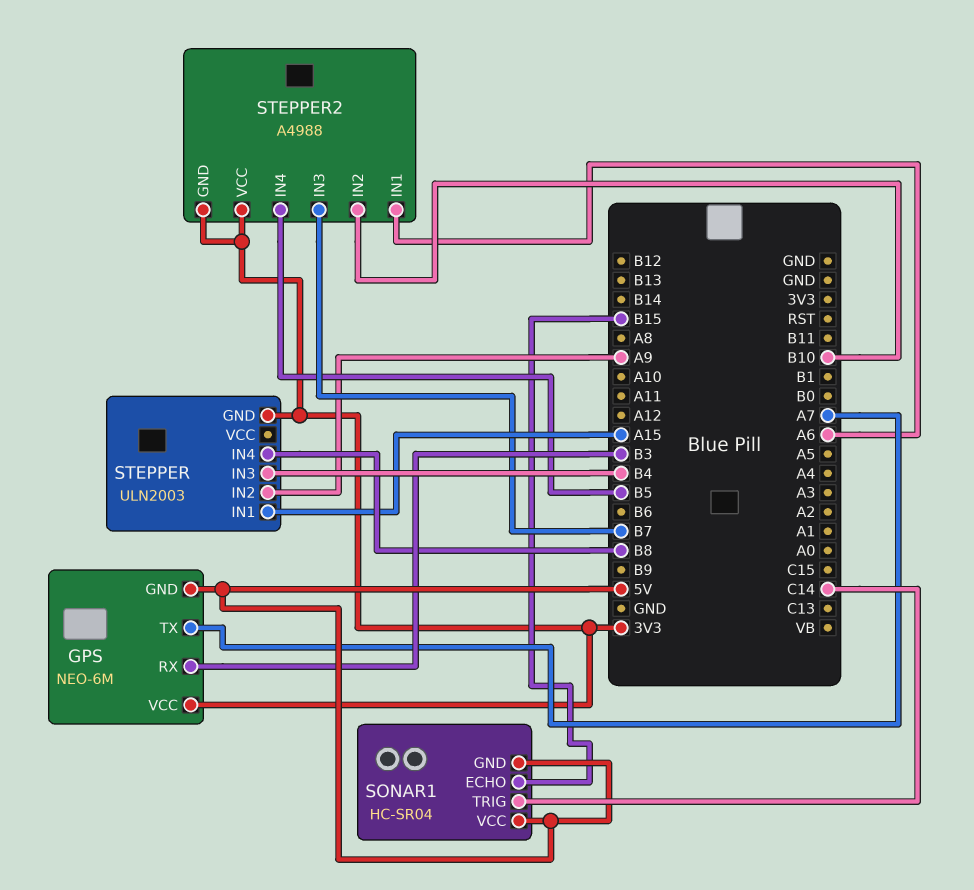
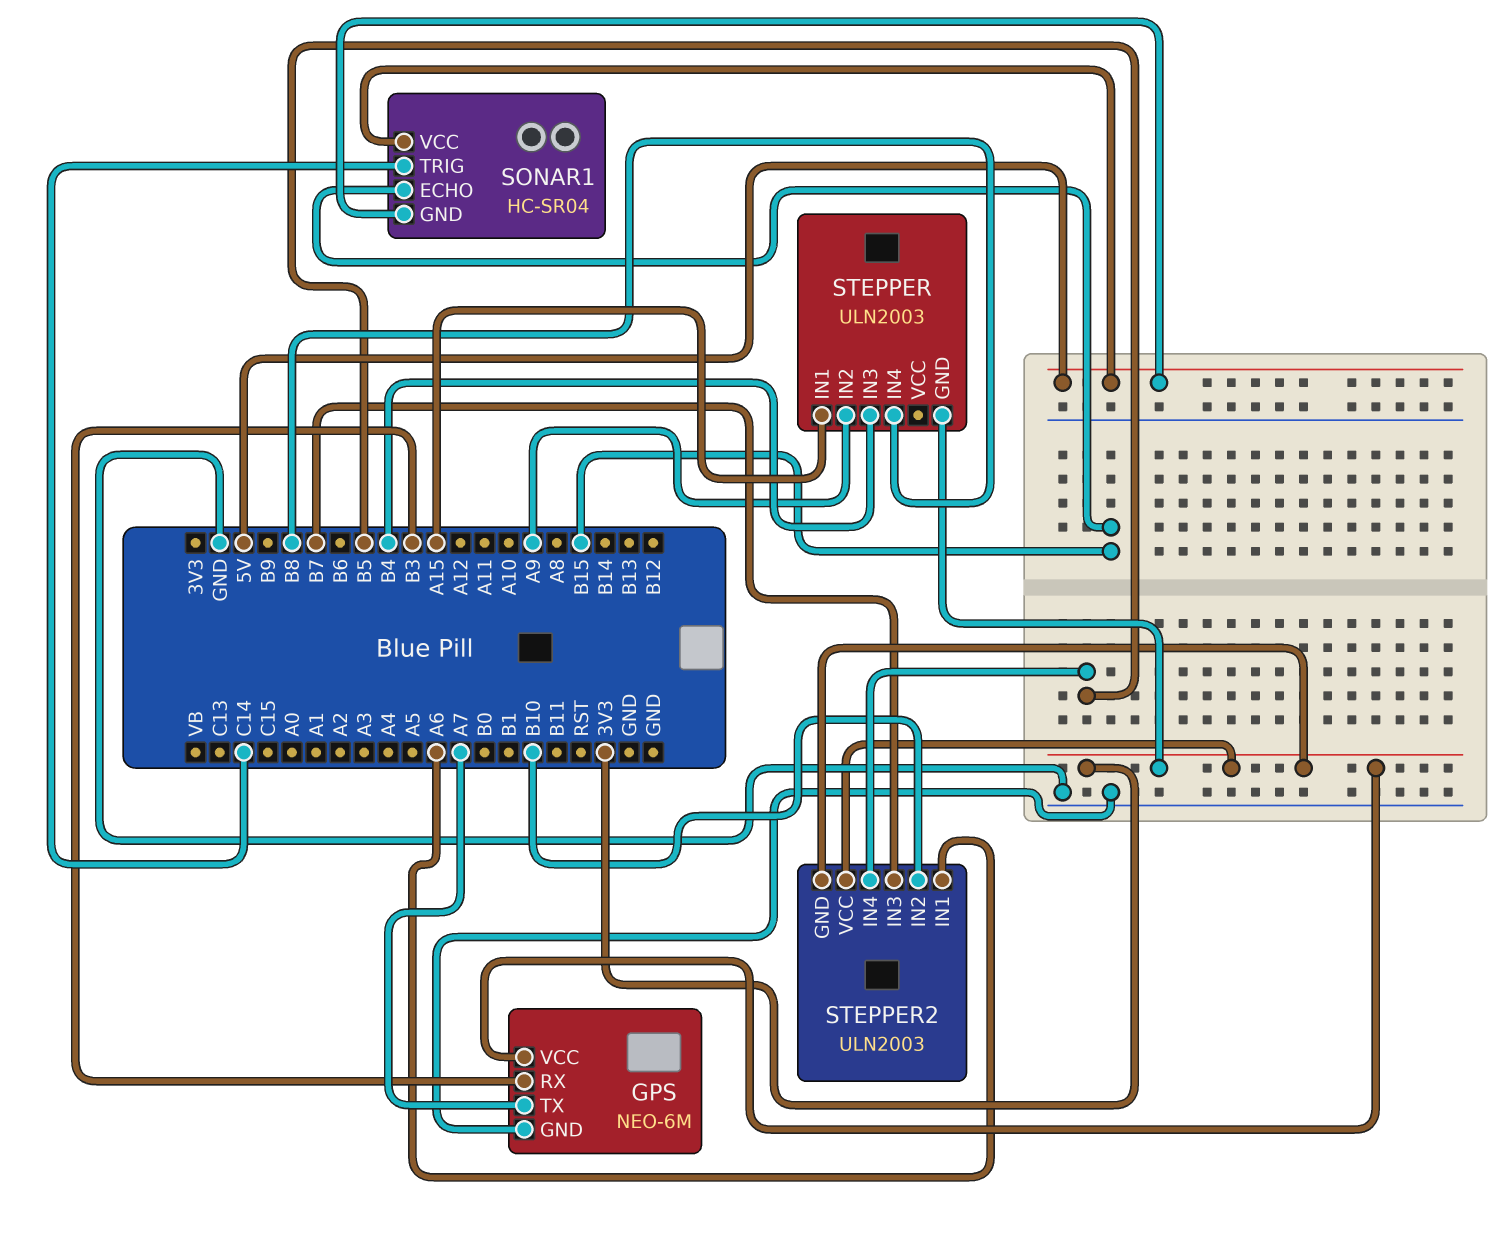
GPS pin GND: 5V -> GND
STEPPER2: A4988 -> ULN2003

